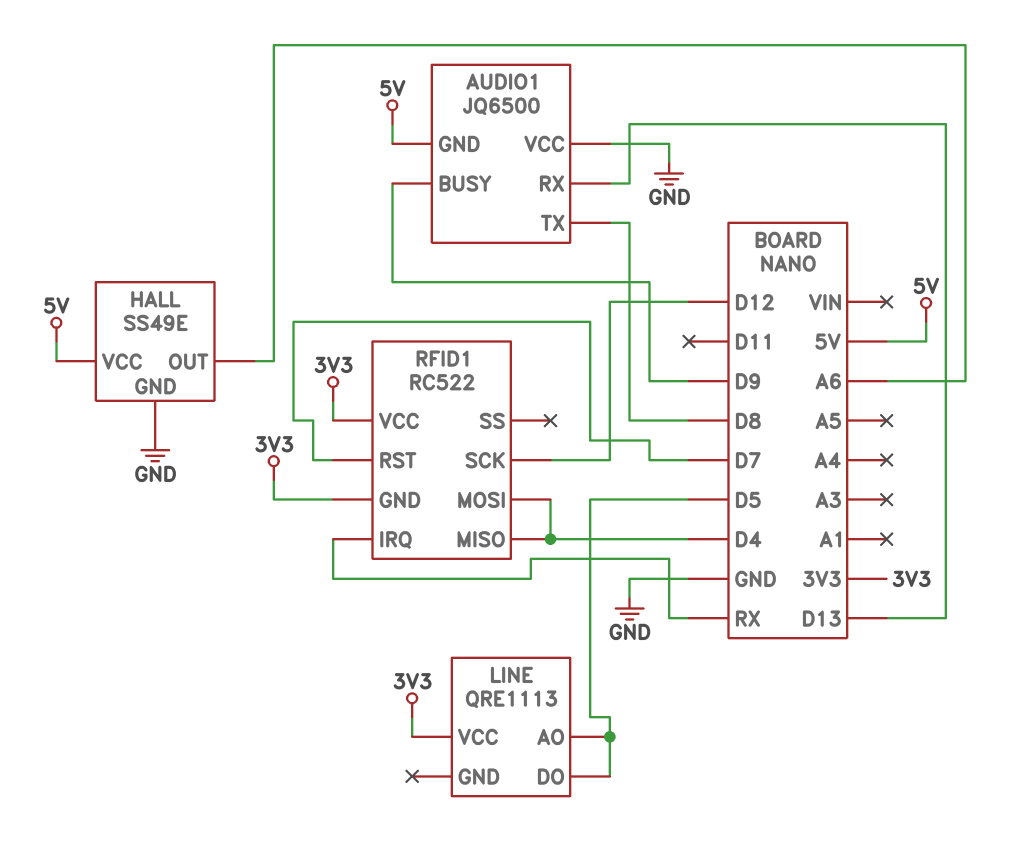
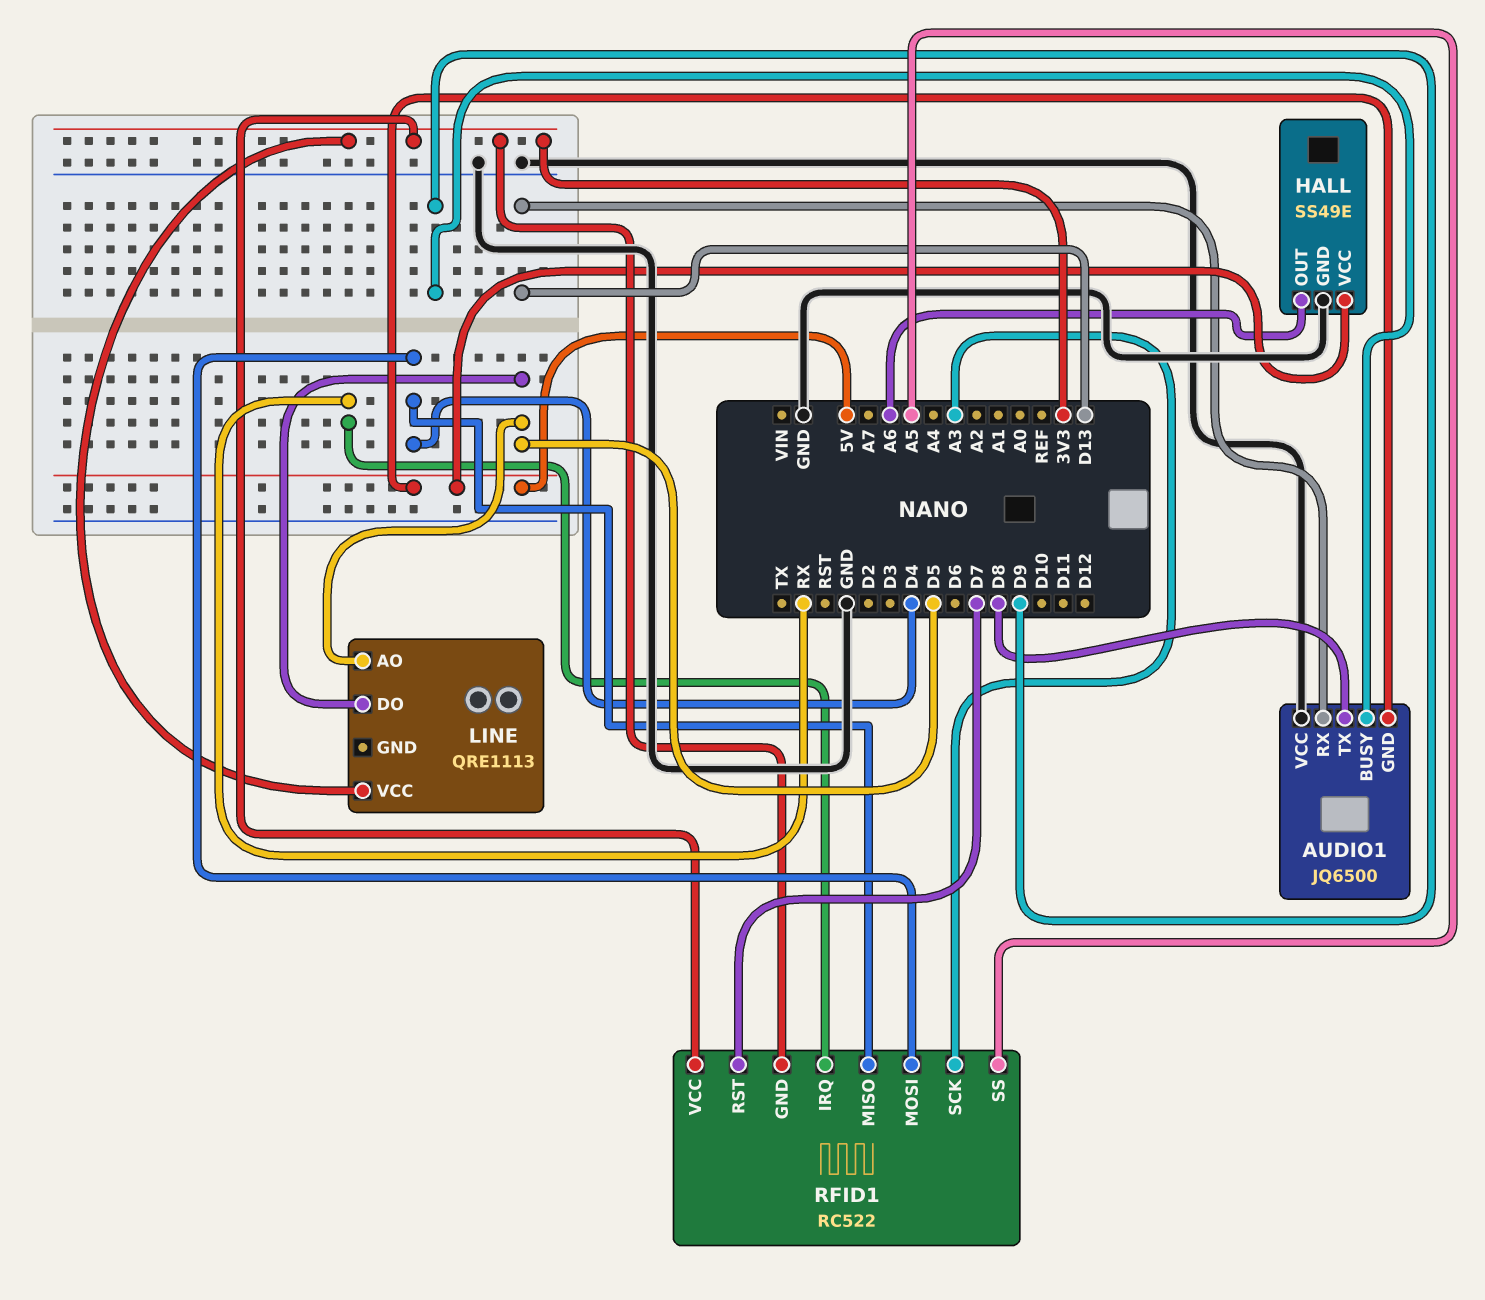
RFID1 pin SCK: D12 -> A3
RFID1 pin SS: none -> A5

